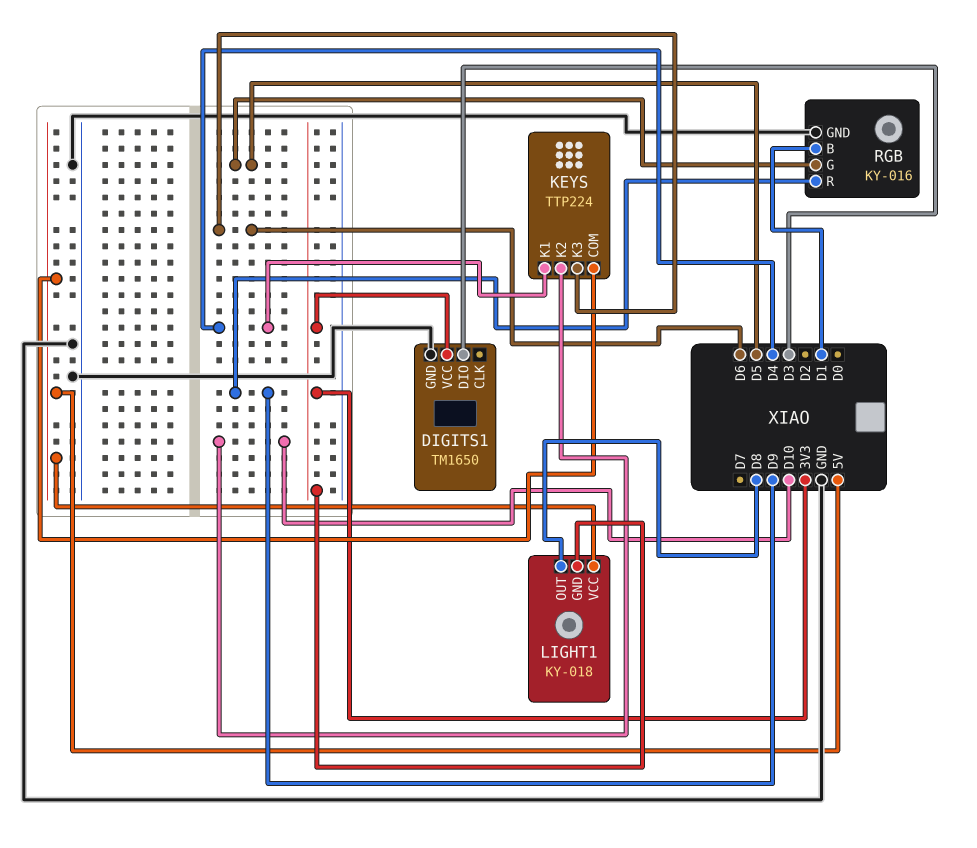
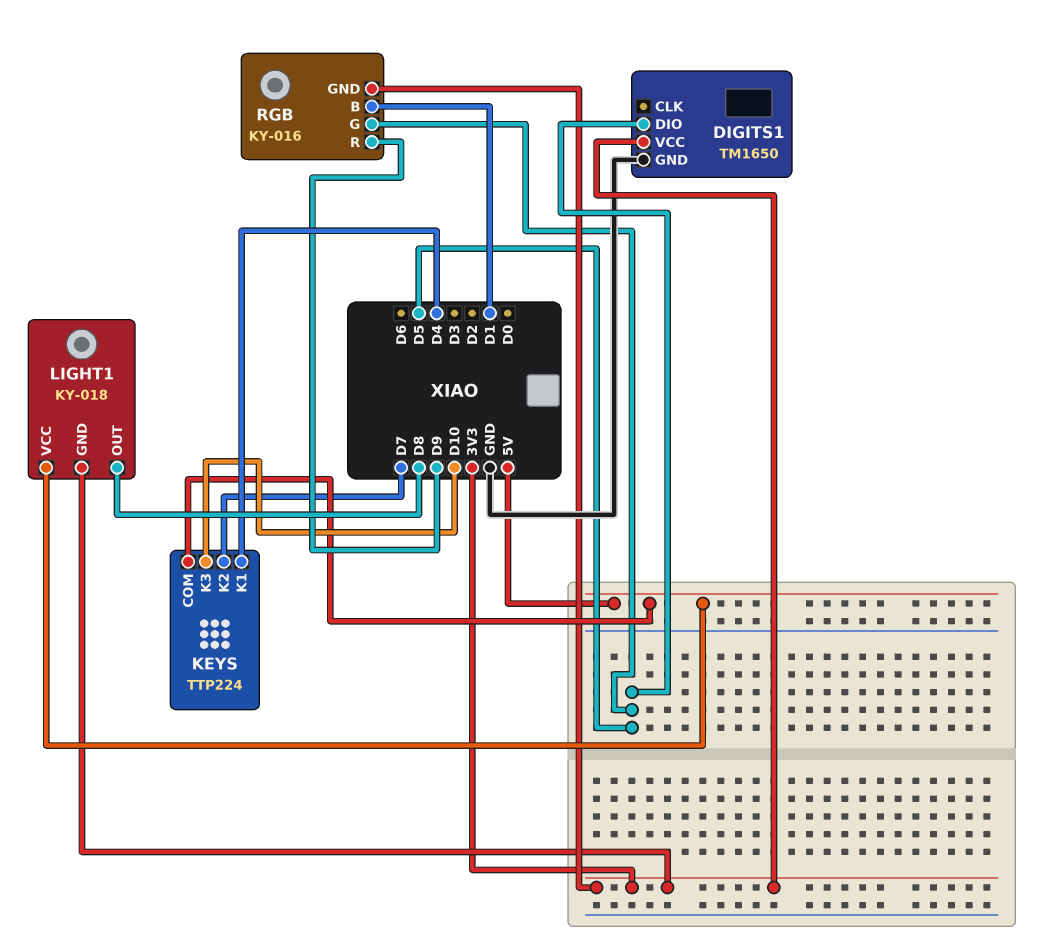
DIGITS1 pin DIO: D3 -> D5
KEYS pin K2: D10 -> D7
KEYS pin K3: D6 -> D10
RGB pin GND: GND -> 3V3

